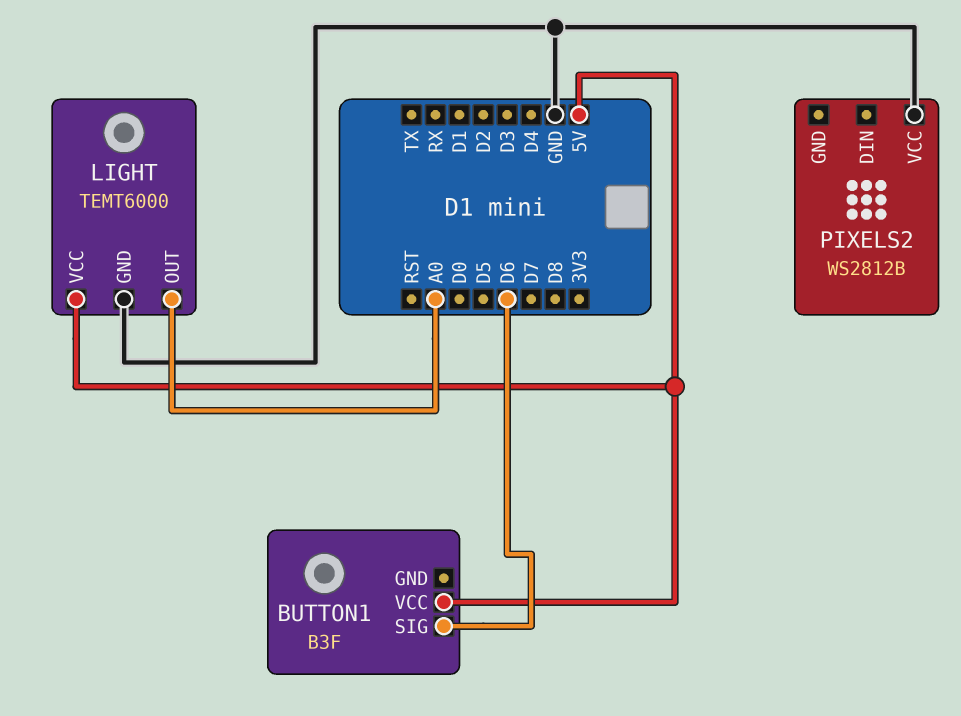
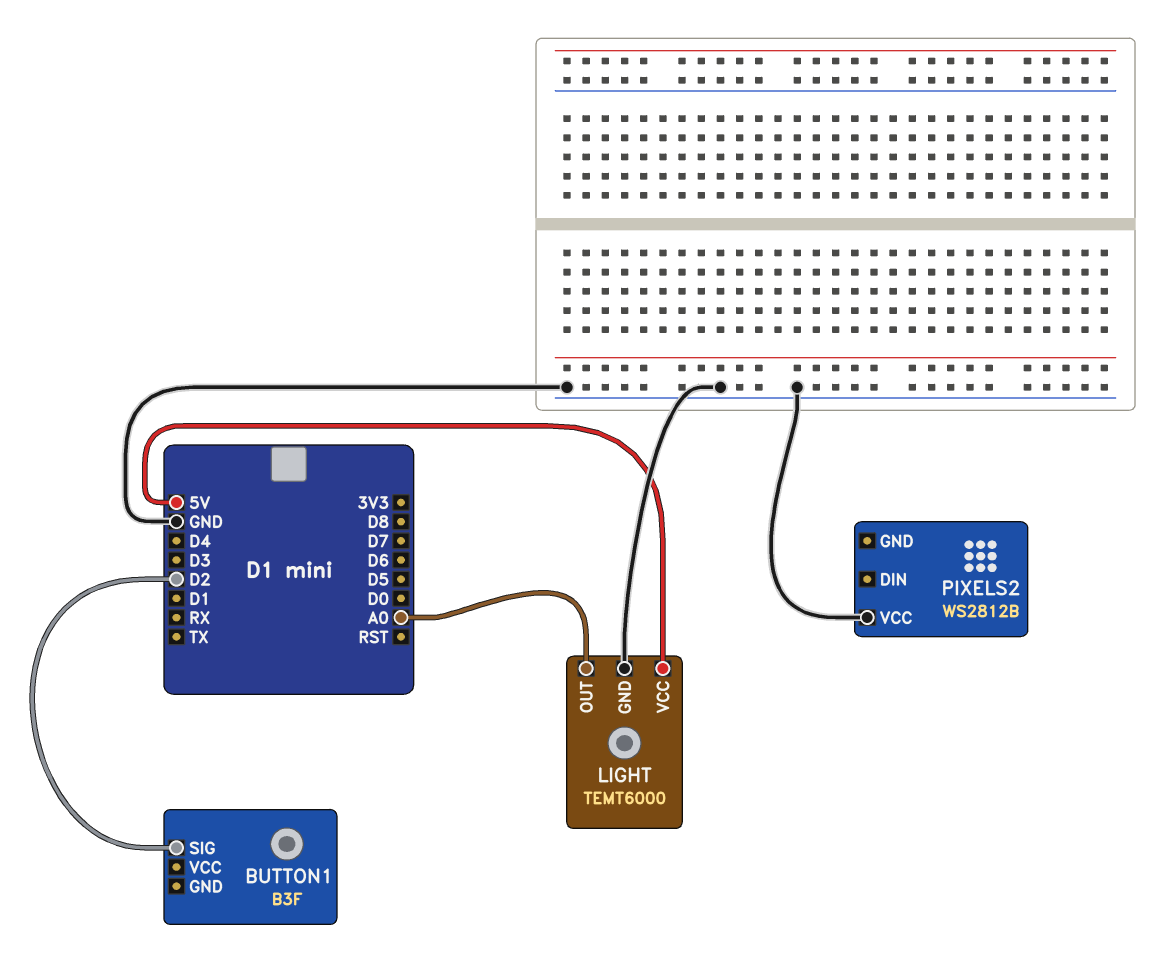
BUTTON1 pin SIG: D6 -> D2
BUTTON1 pin VCC: 5V -> none

